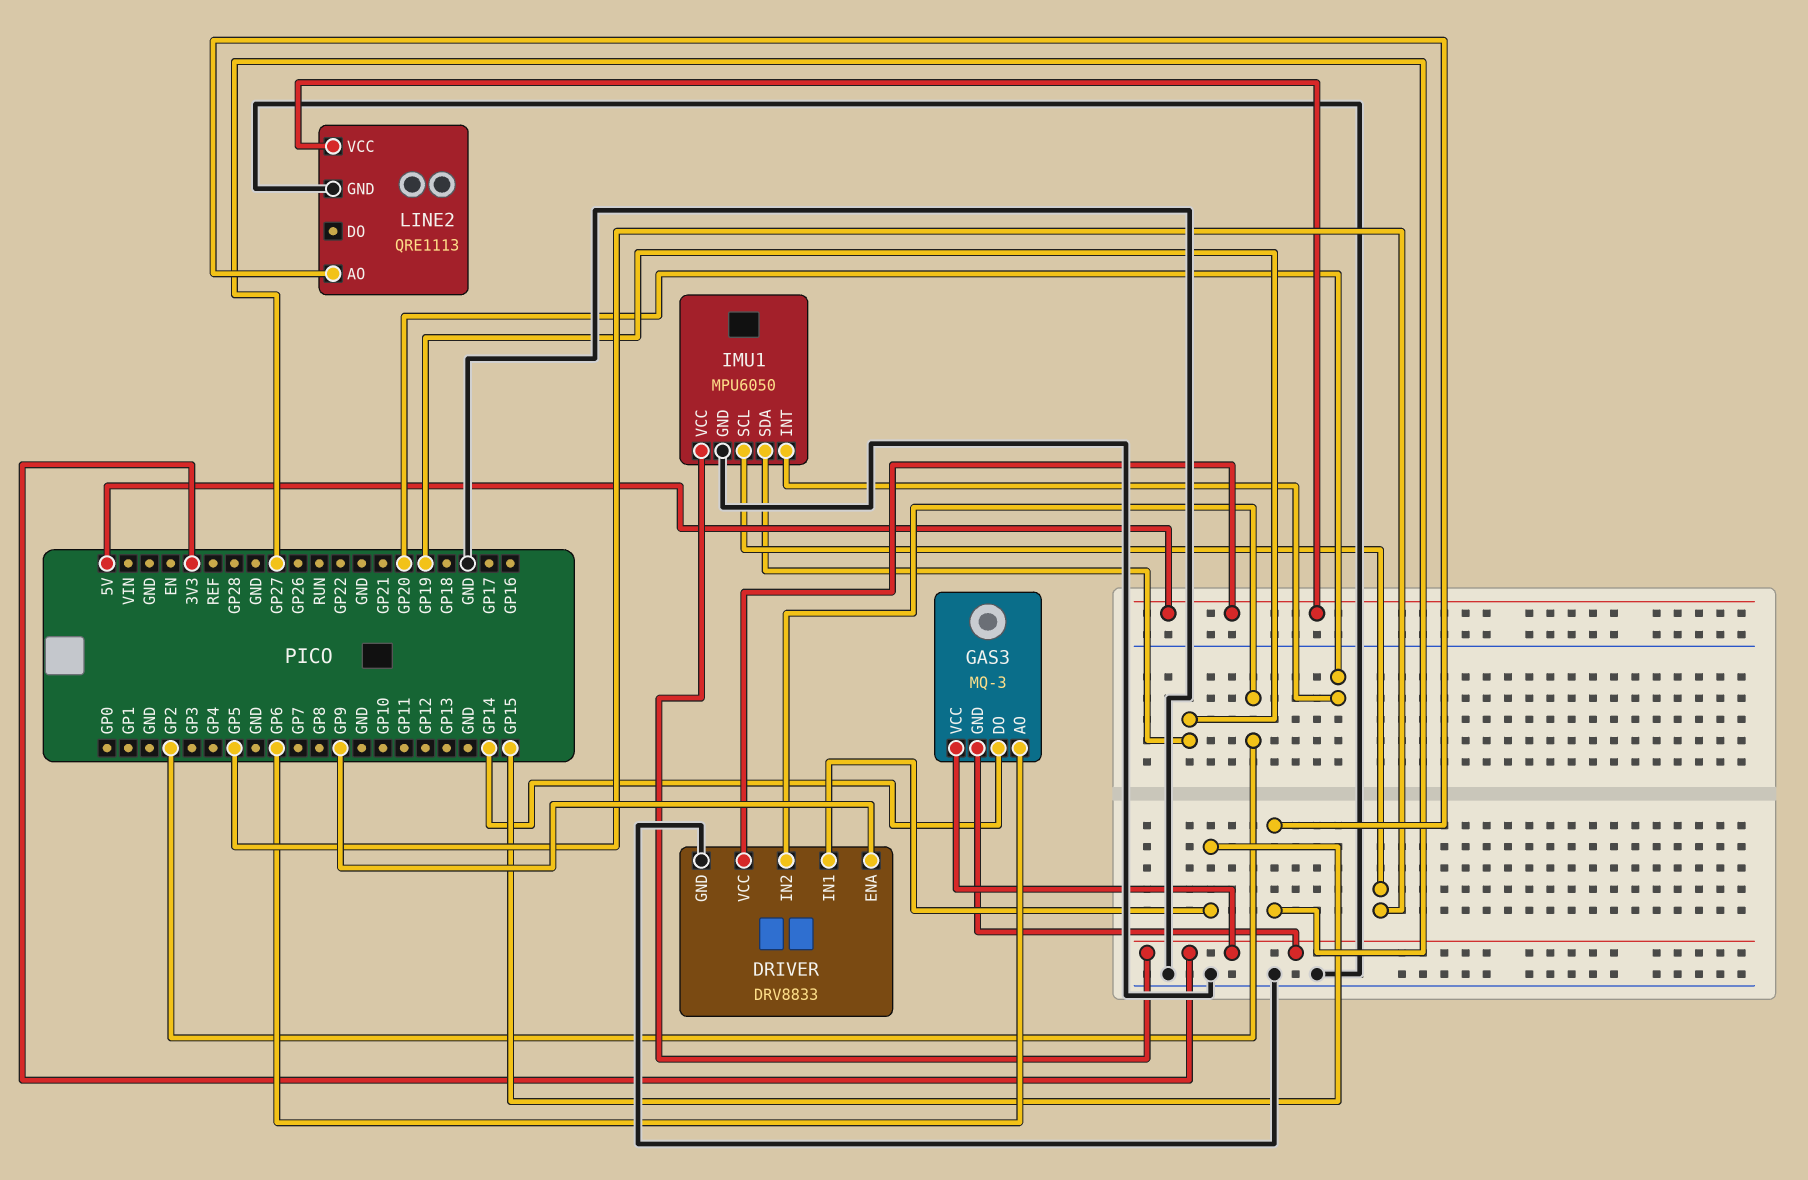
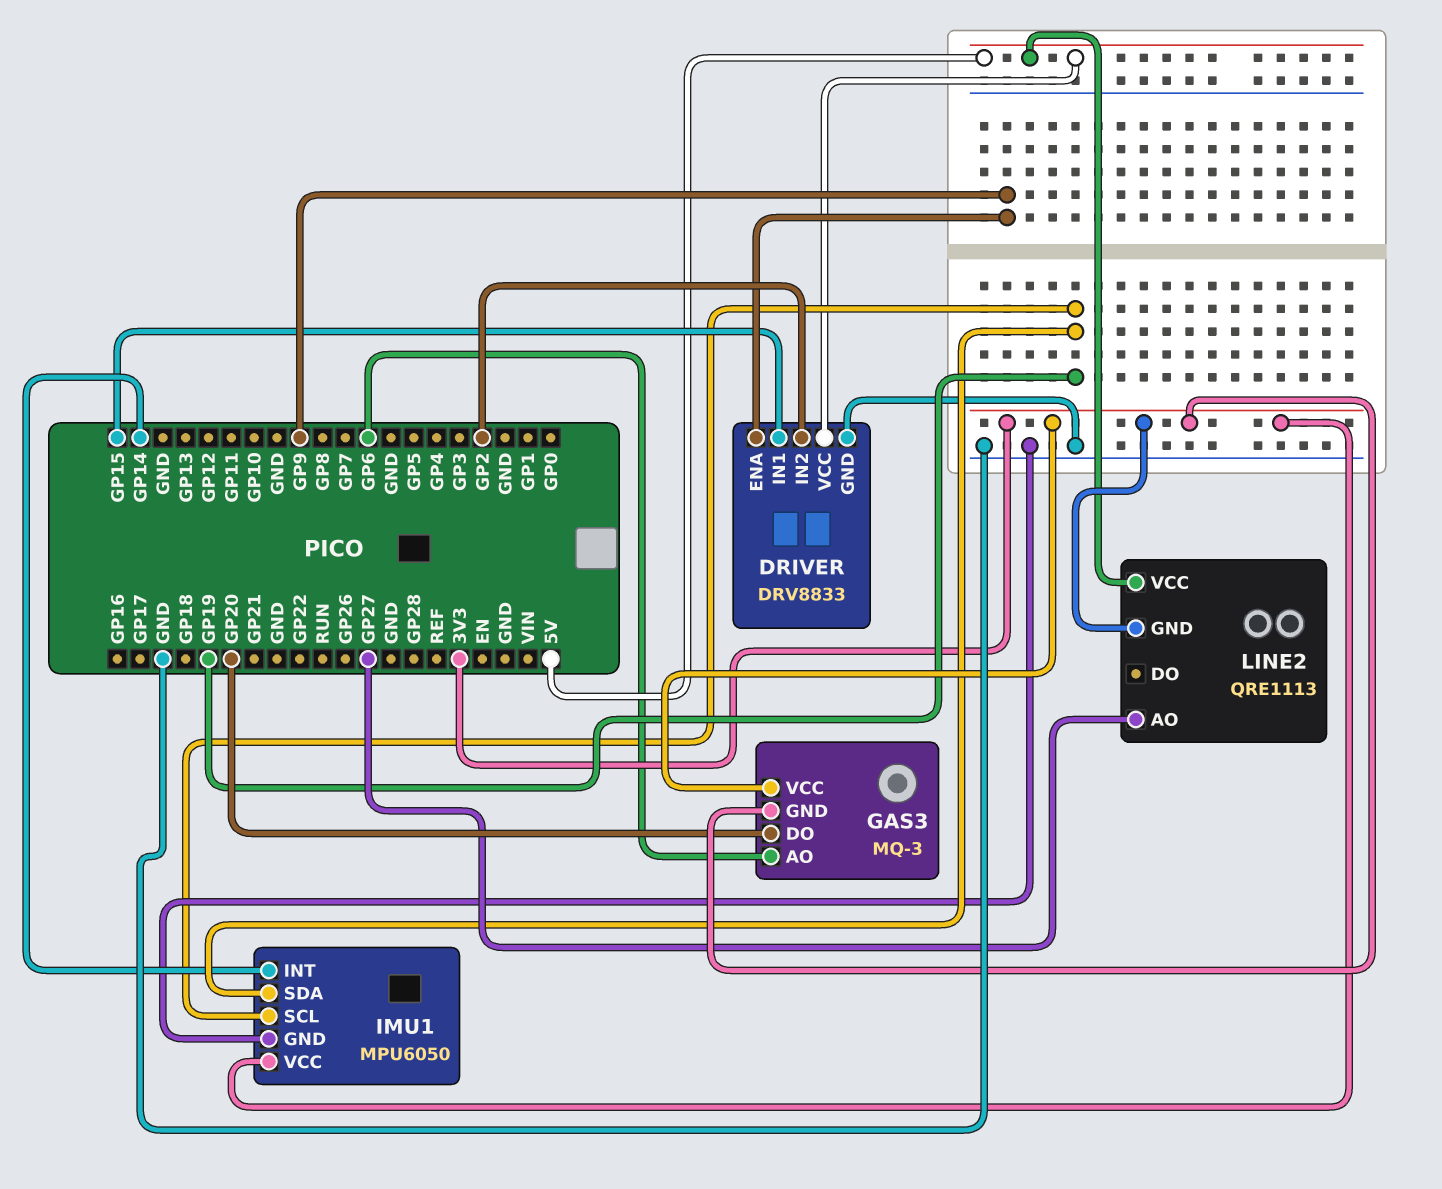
GAS3 pin DO: GP14 -> GP20
IMU1 pin INT: GP20 -> GP14
IMU1 pin SCL: GP5 -> GP19
LINE2 pin GND: GND -> 3V3

